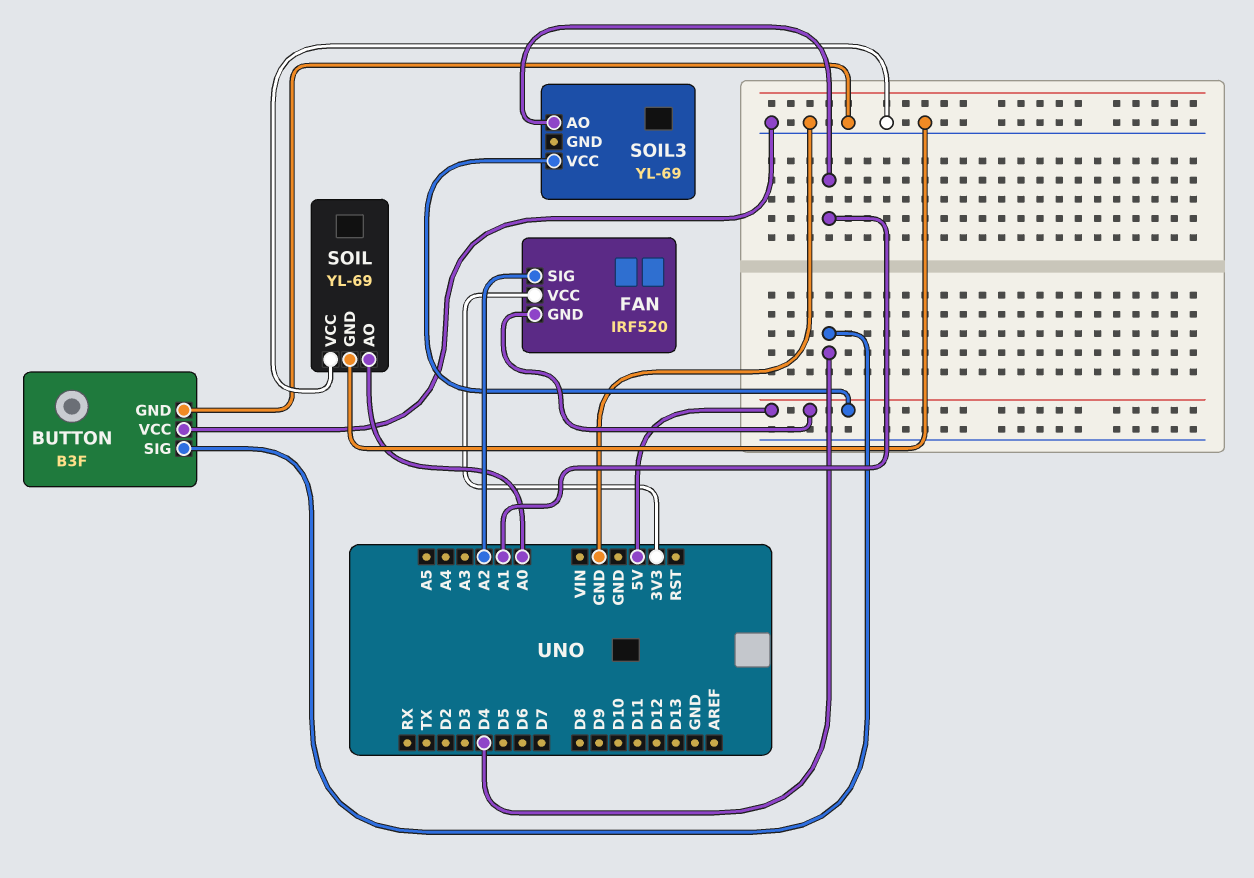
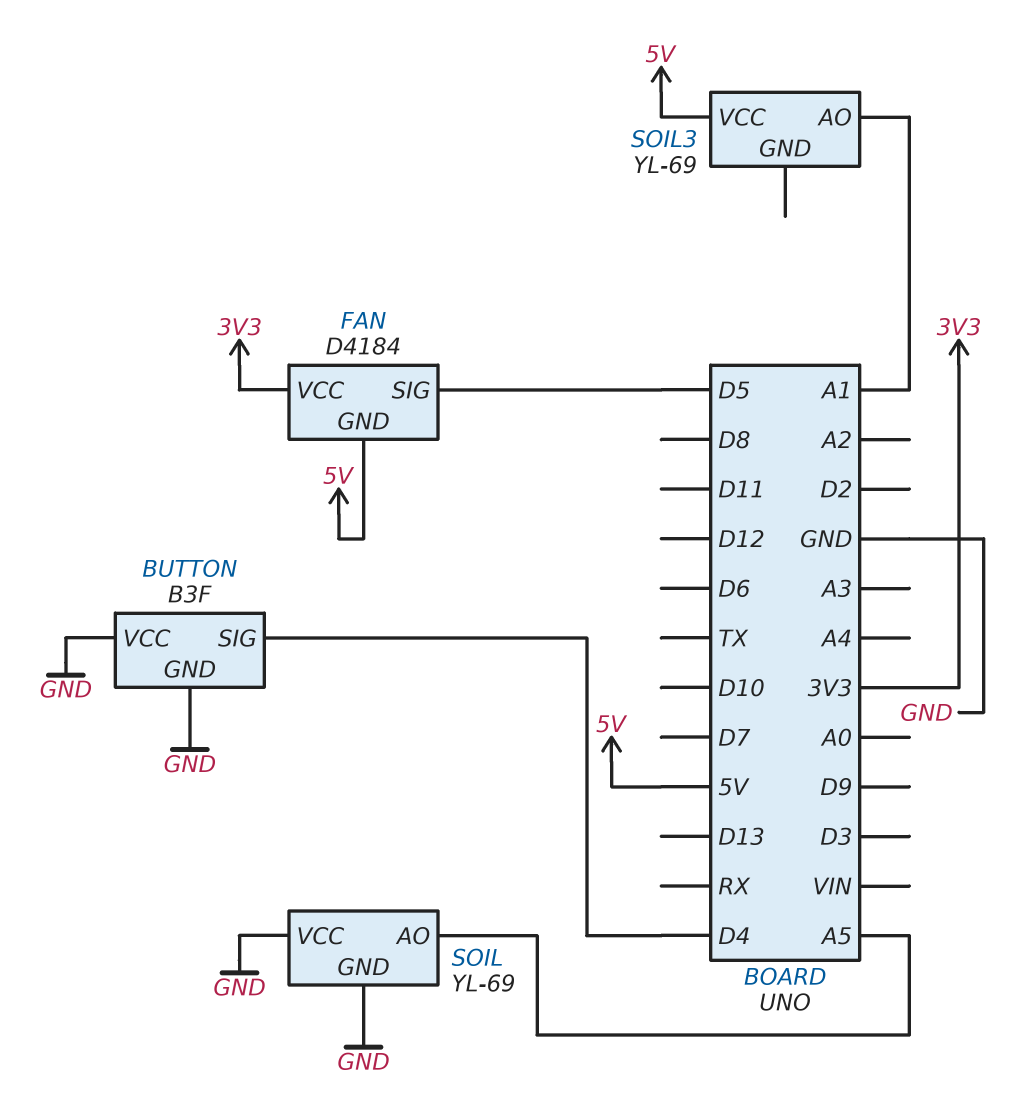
FAN: IRF520 -> D4184
FAN pin SIG: A2 -> D5
SOIL pin AO: A0 -> A5

